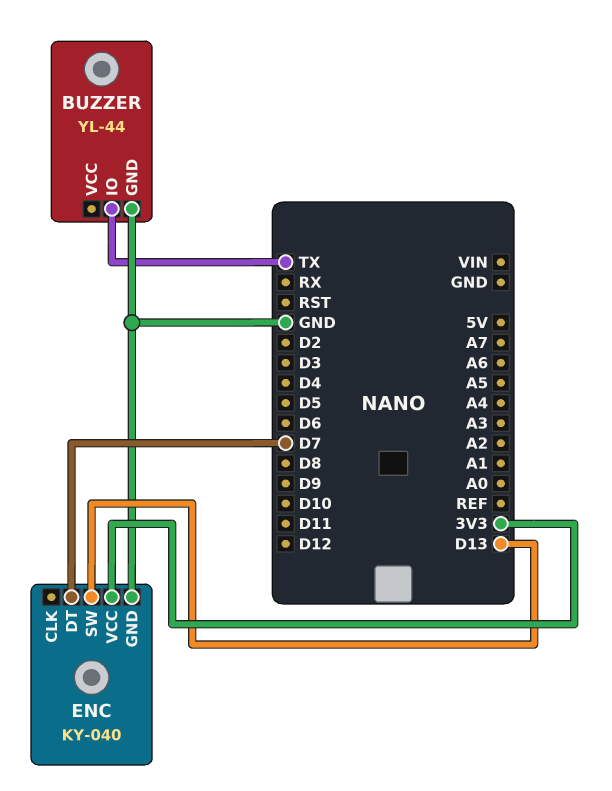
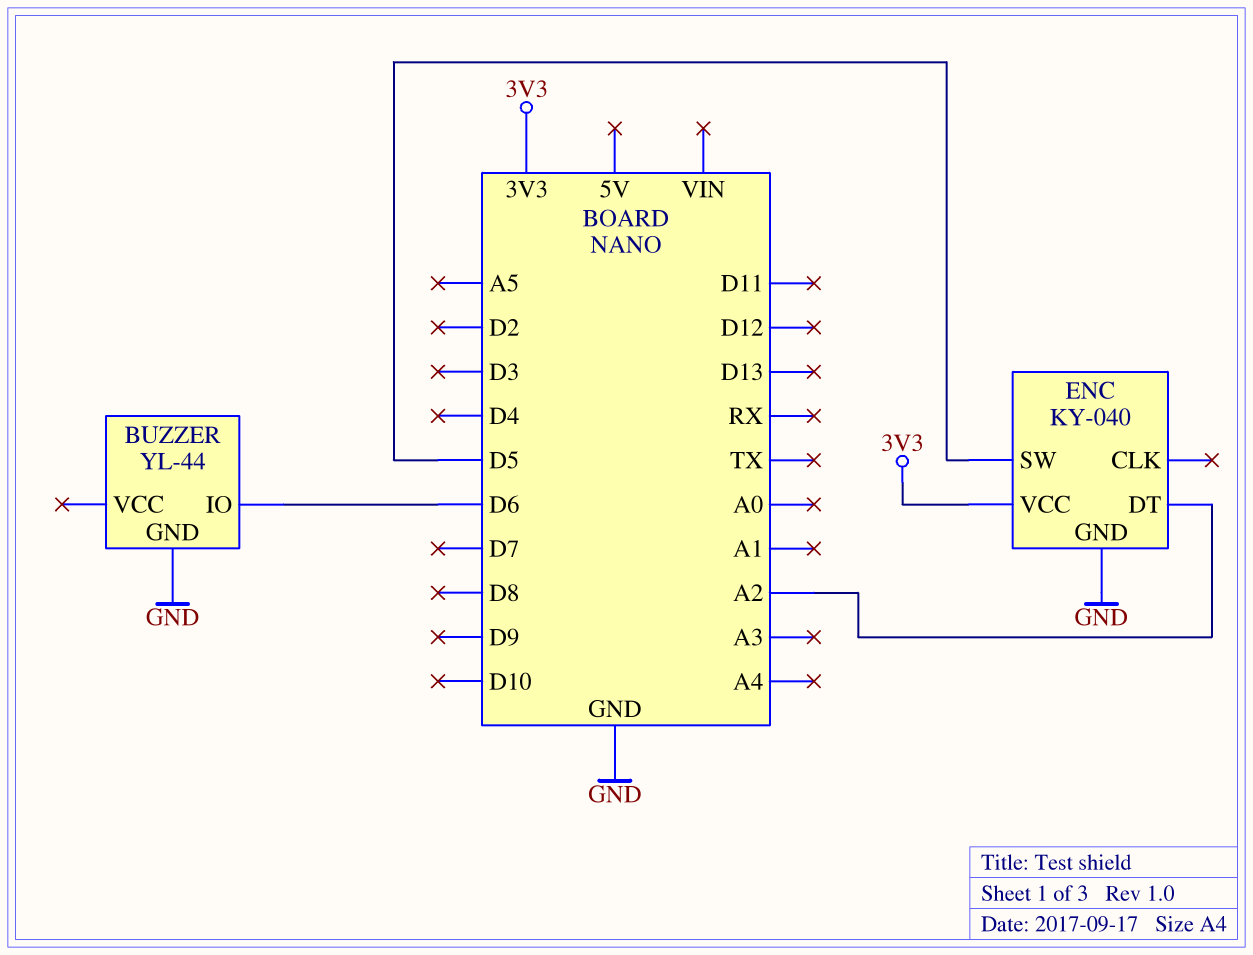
BUZZER pin IO: TX -> D6
ENC pin DT: D7 -> A2
ENC pin SW: D13 -> D5

